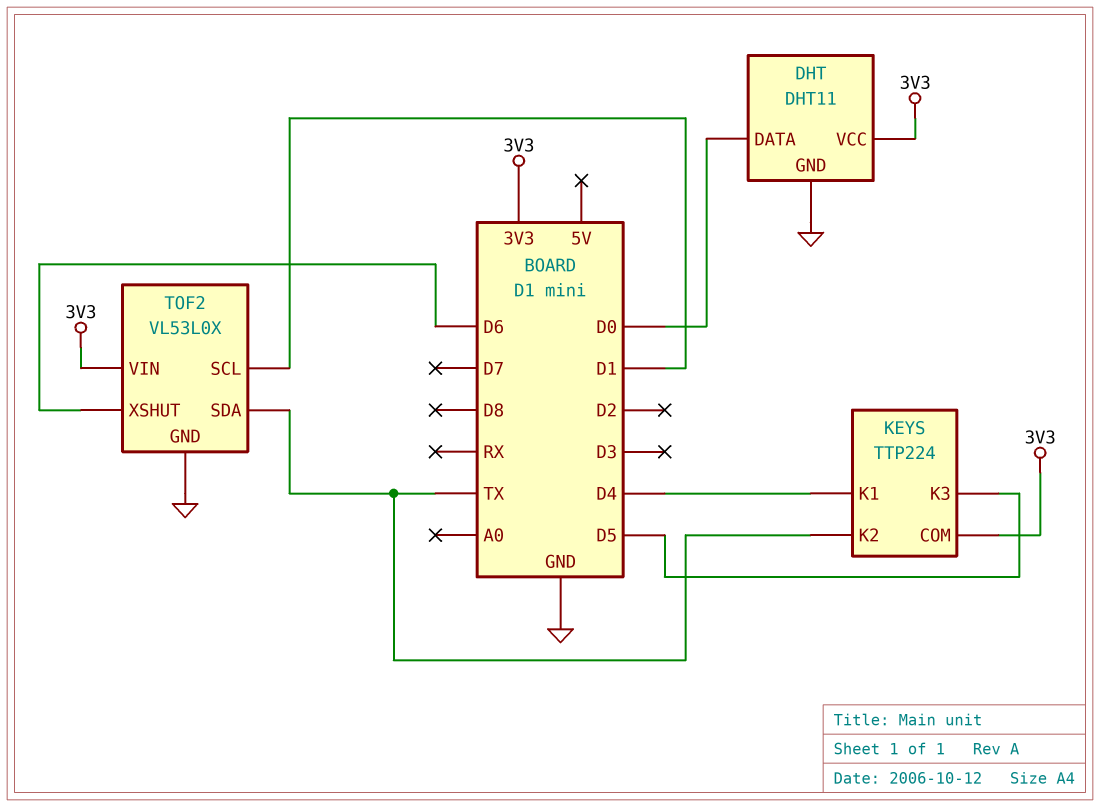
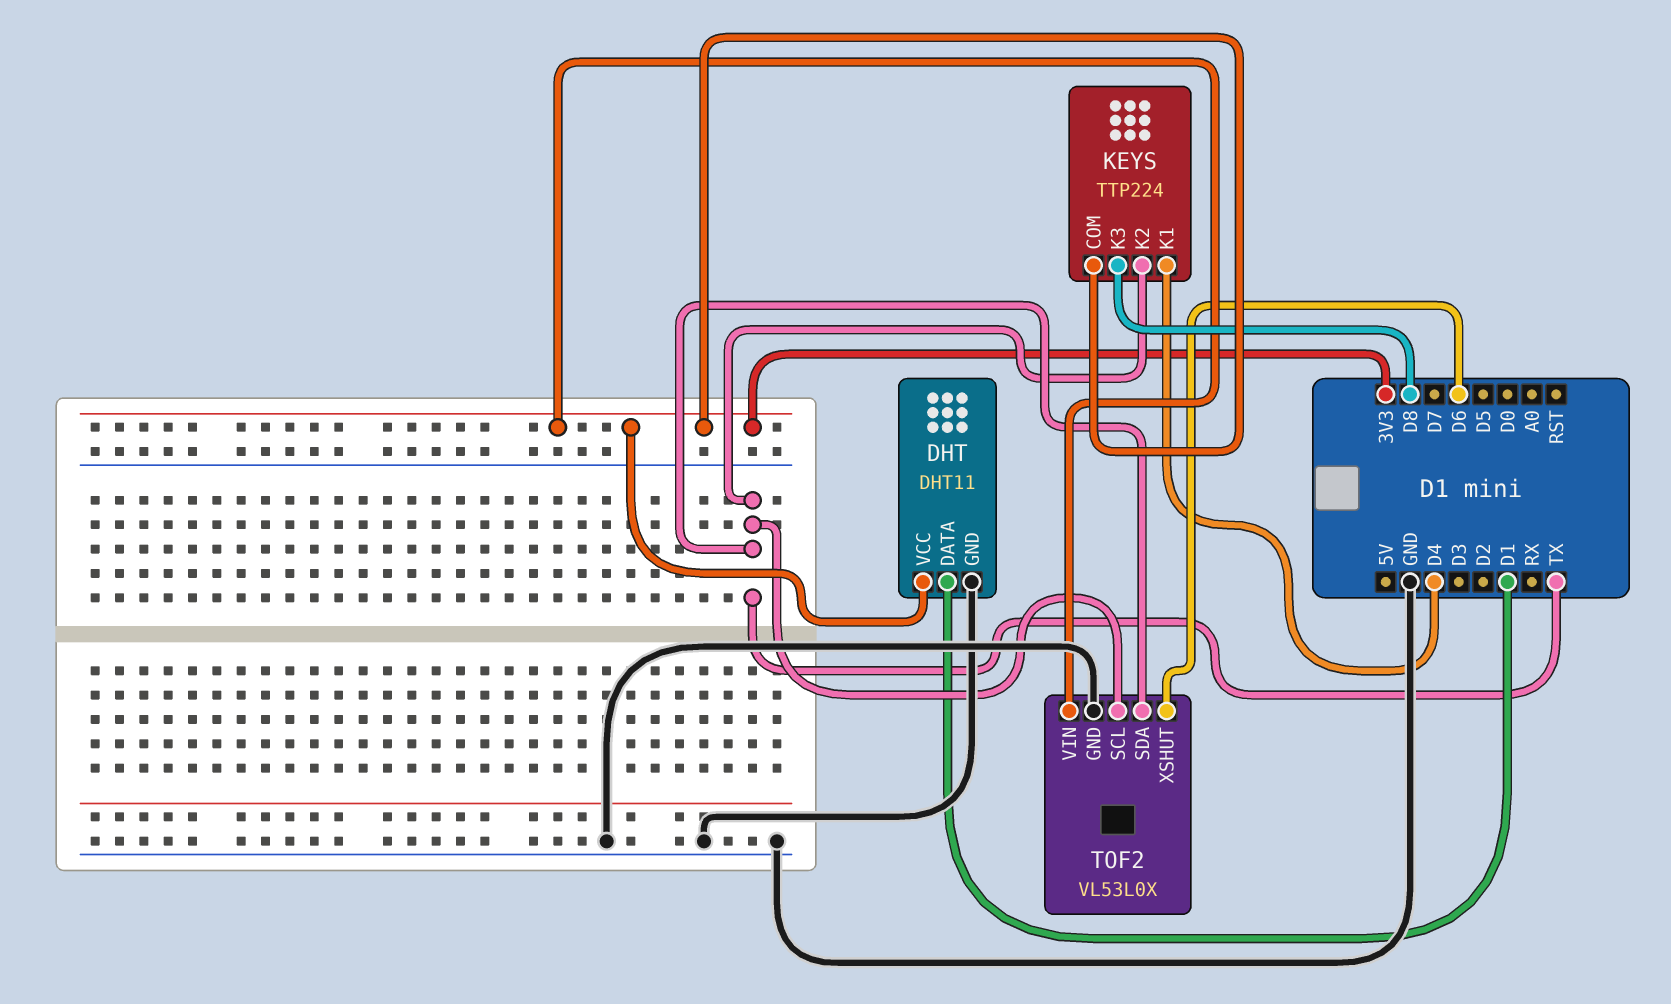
DHT pin DATA: D0 -> D1
KEYS pin K3: D5 -> D8
TOF2 pin SCL: D1 -> TX

